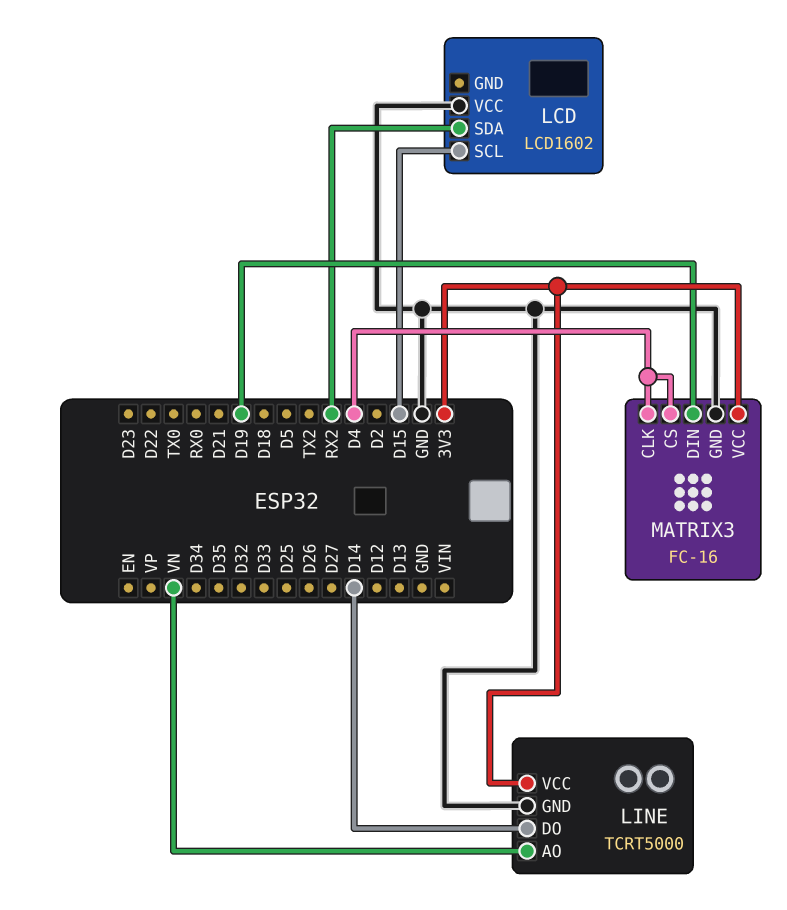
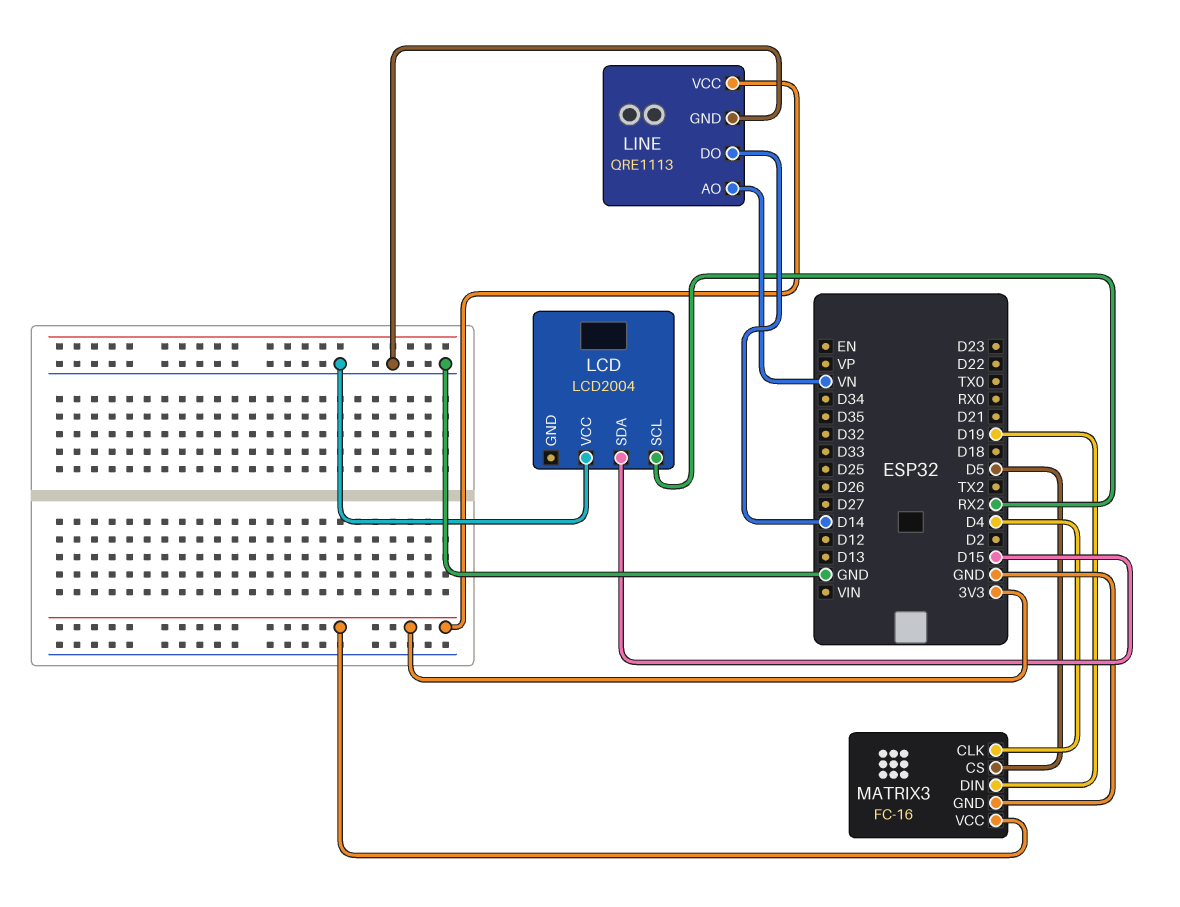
LCD: LCD1602 -> LCD2004
LCD pin SCL: D15 -> RX2
LCD pin SDA: RX2 -> D15
LINE: TCRT5000 -> QRE1113
MATRIX3 pin CS: D4 -> D5

